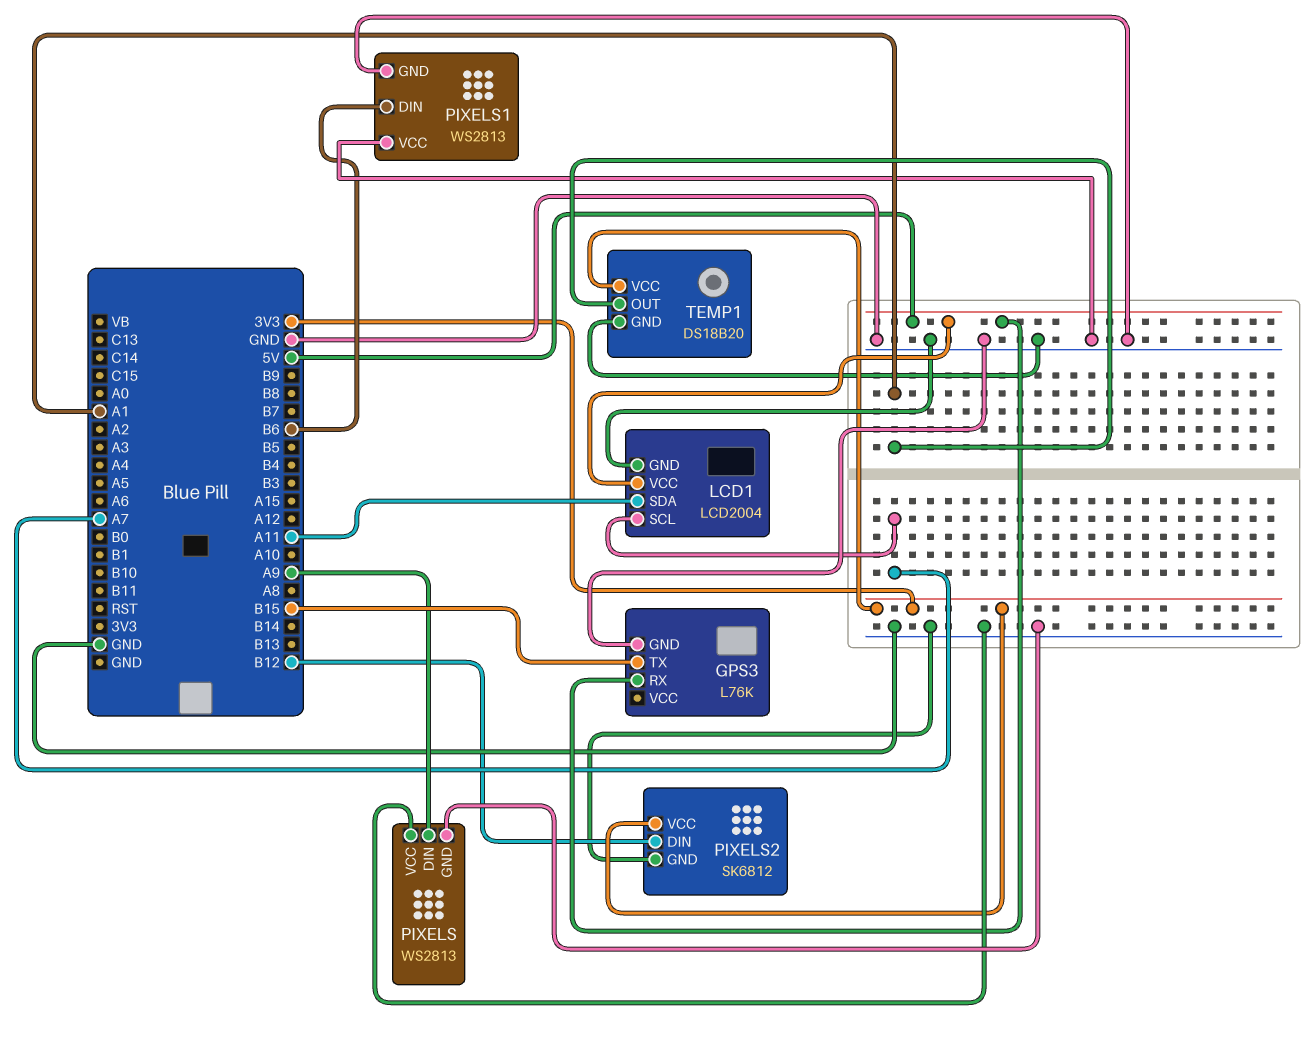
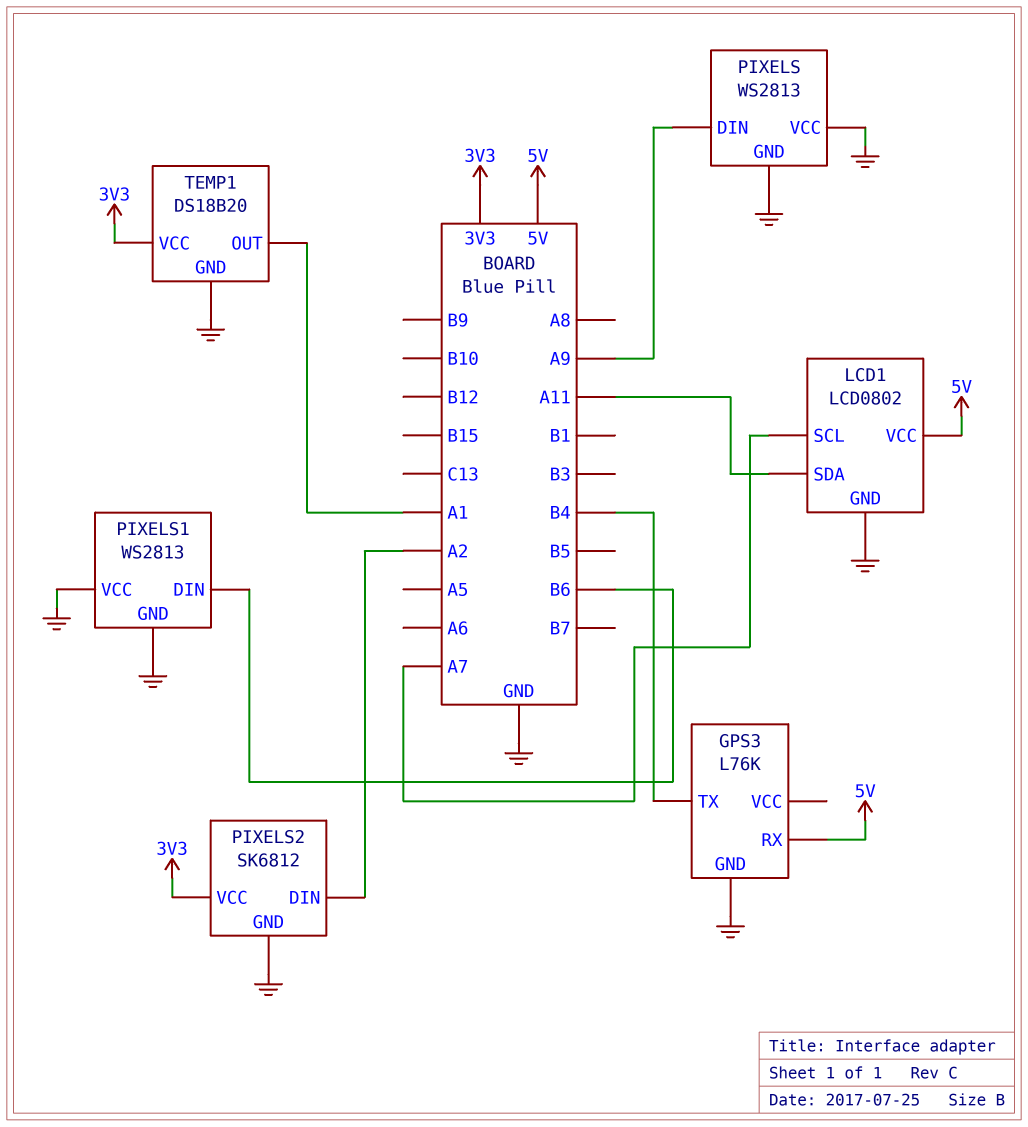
GPS3 pin TX: B15 -> B4
LCD1: LCD2004 -> LCD0802
PIXELS2 pin DIN: B12 -> A2

